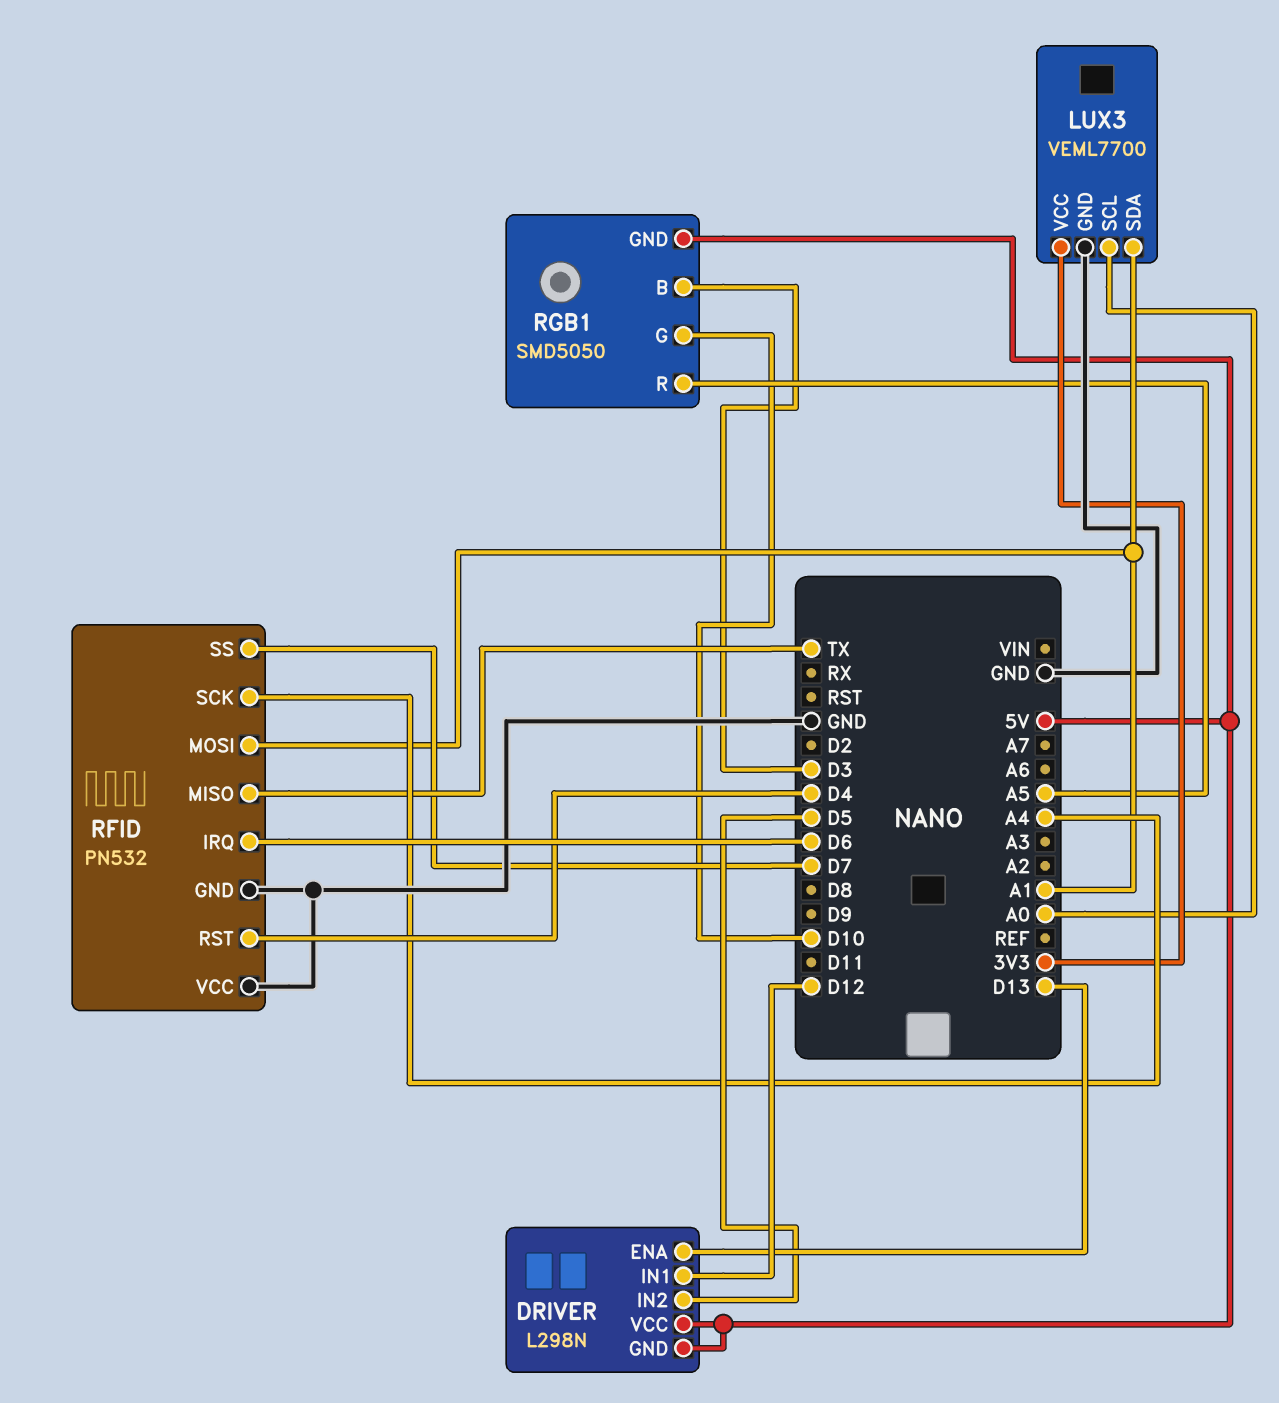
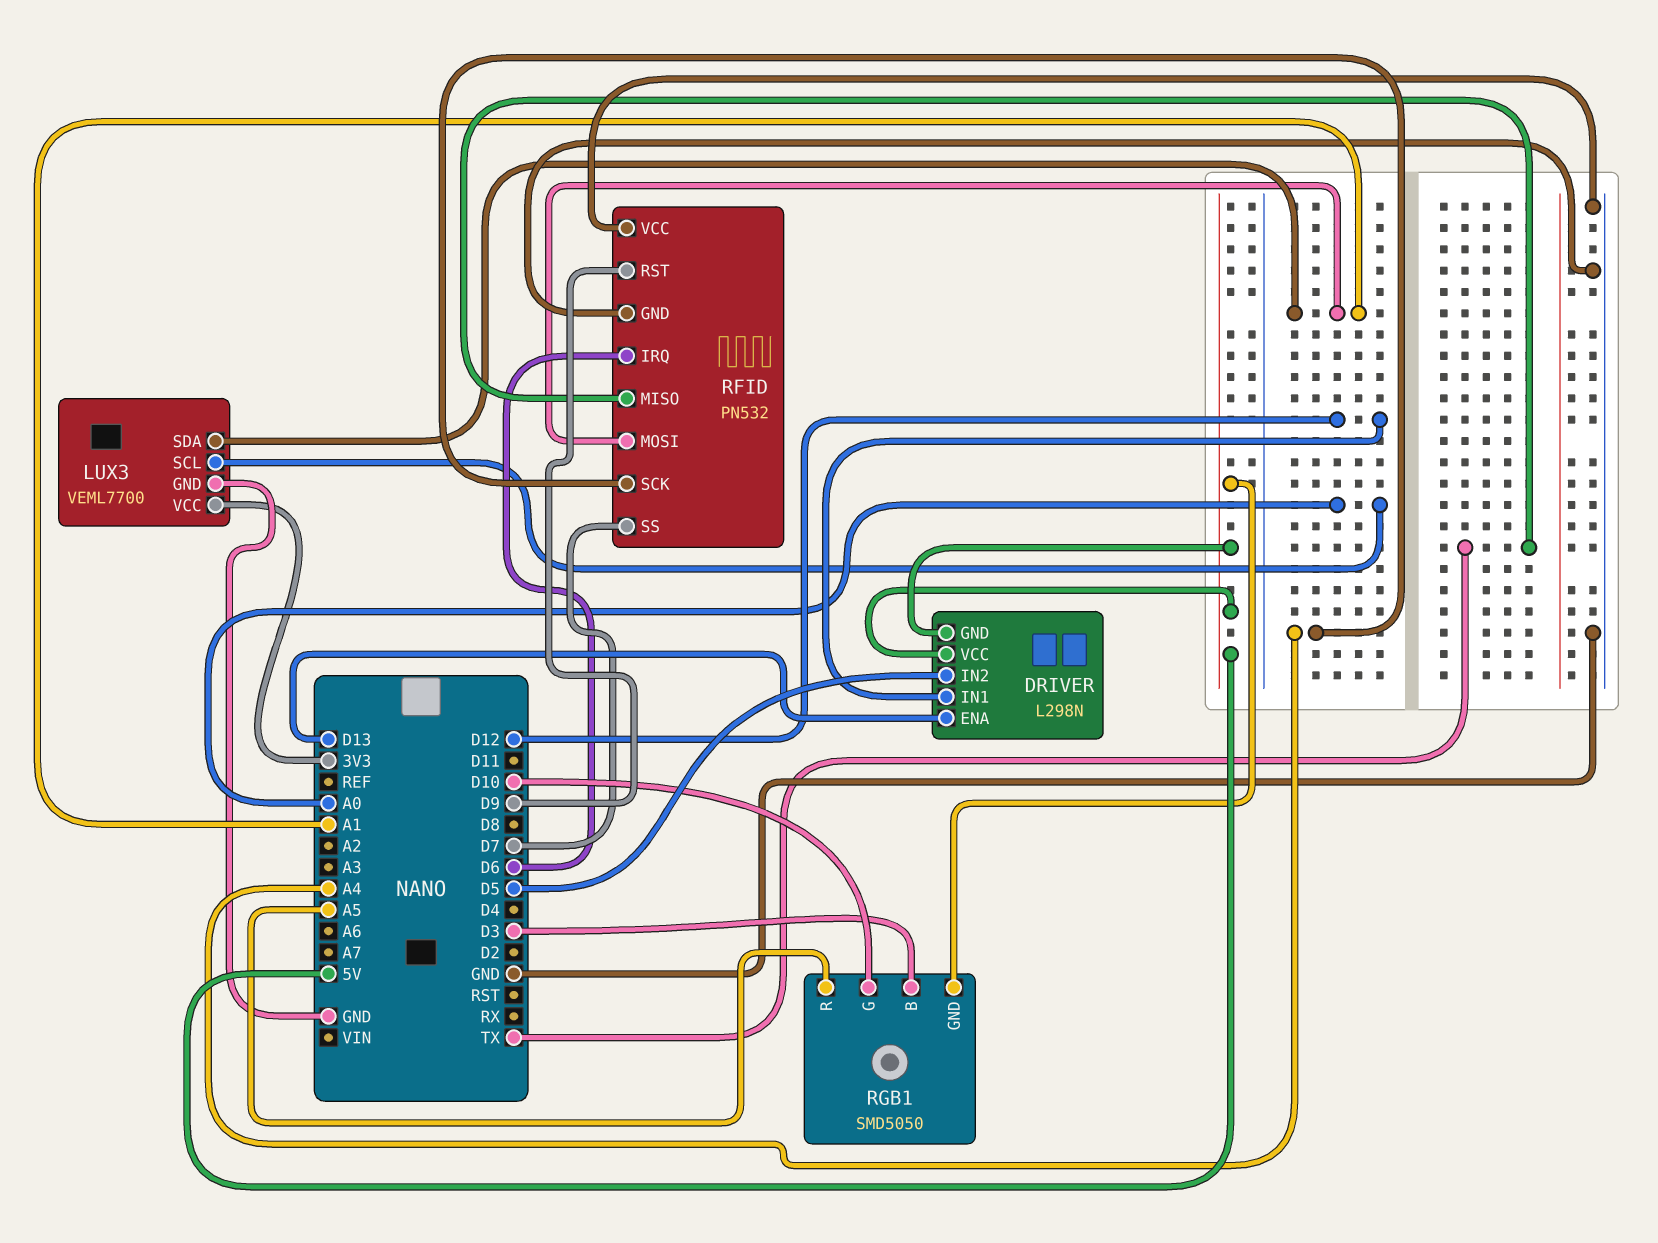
RFID pin RST: D4 -> D9

